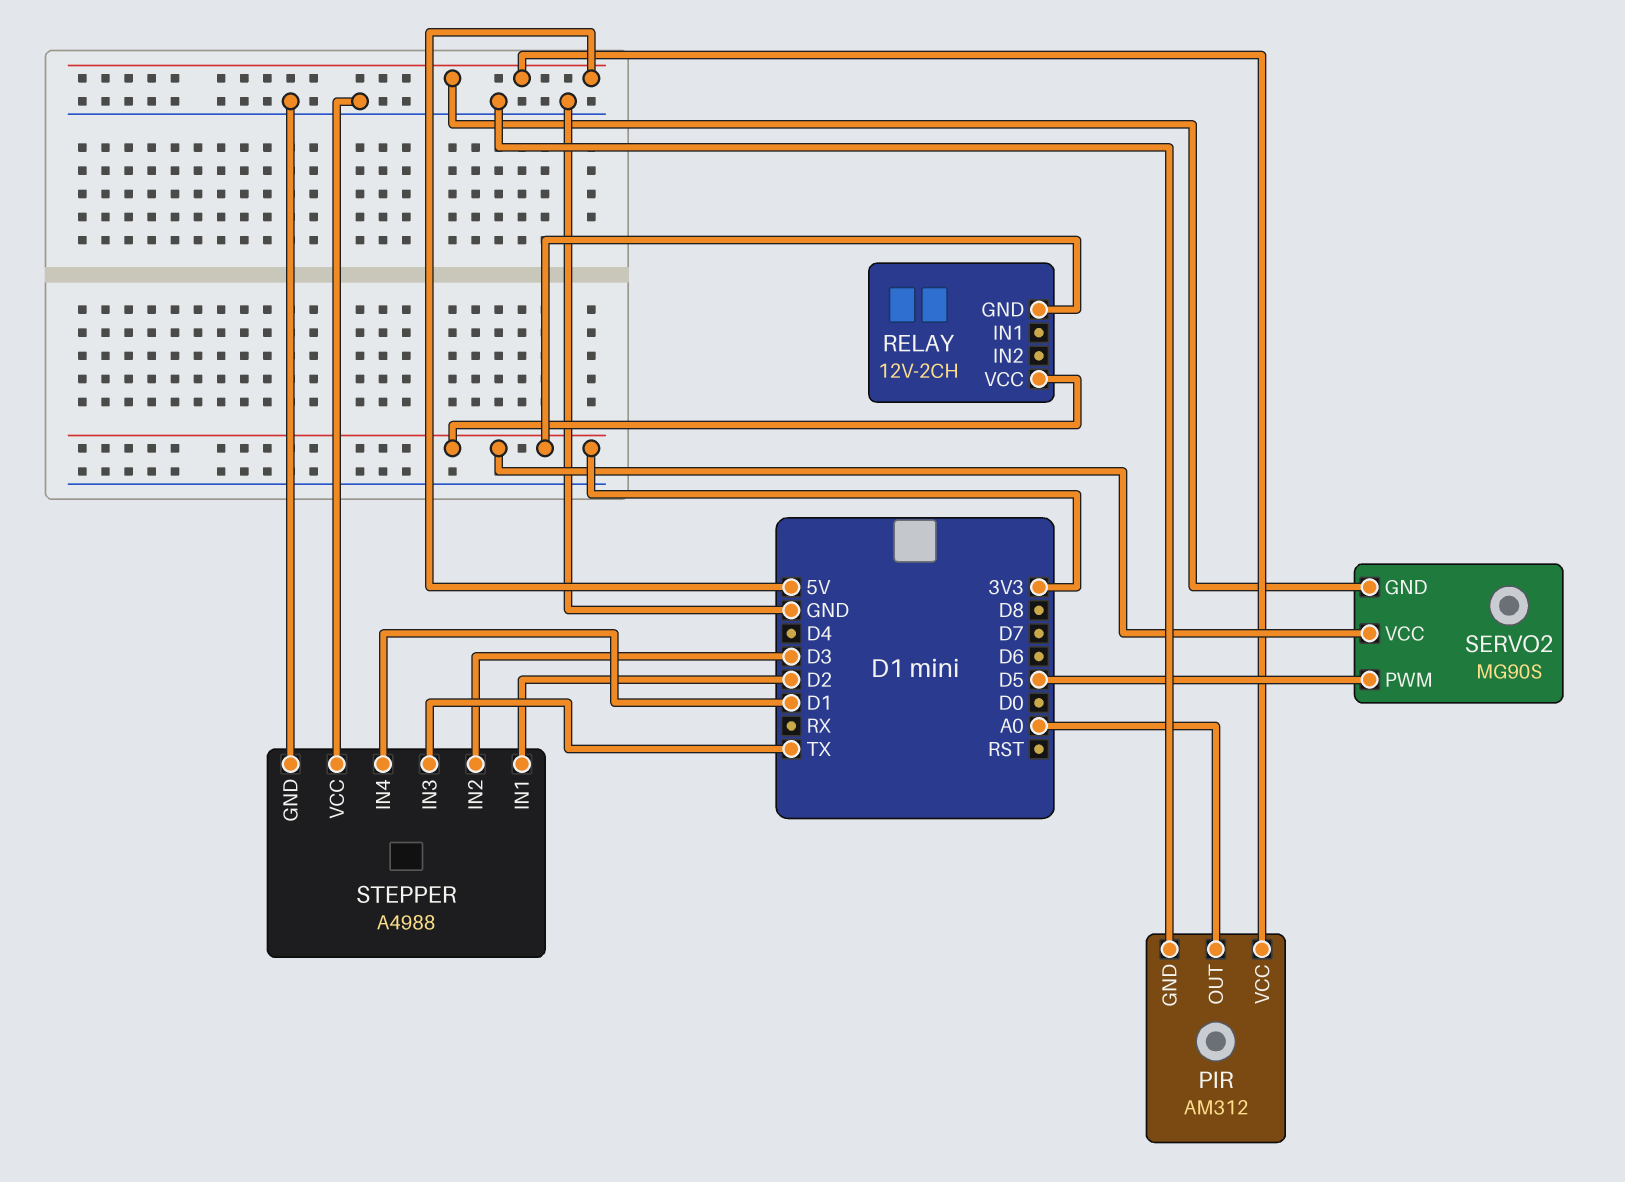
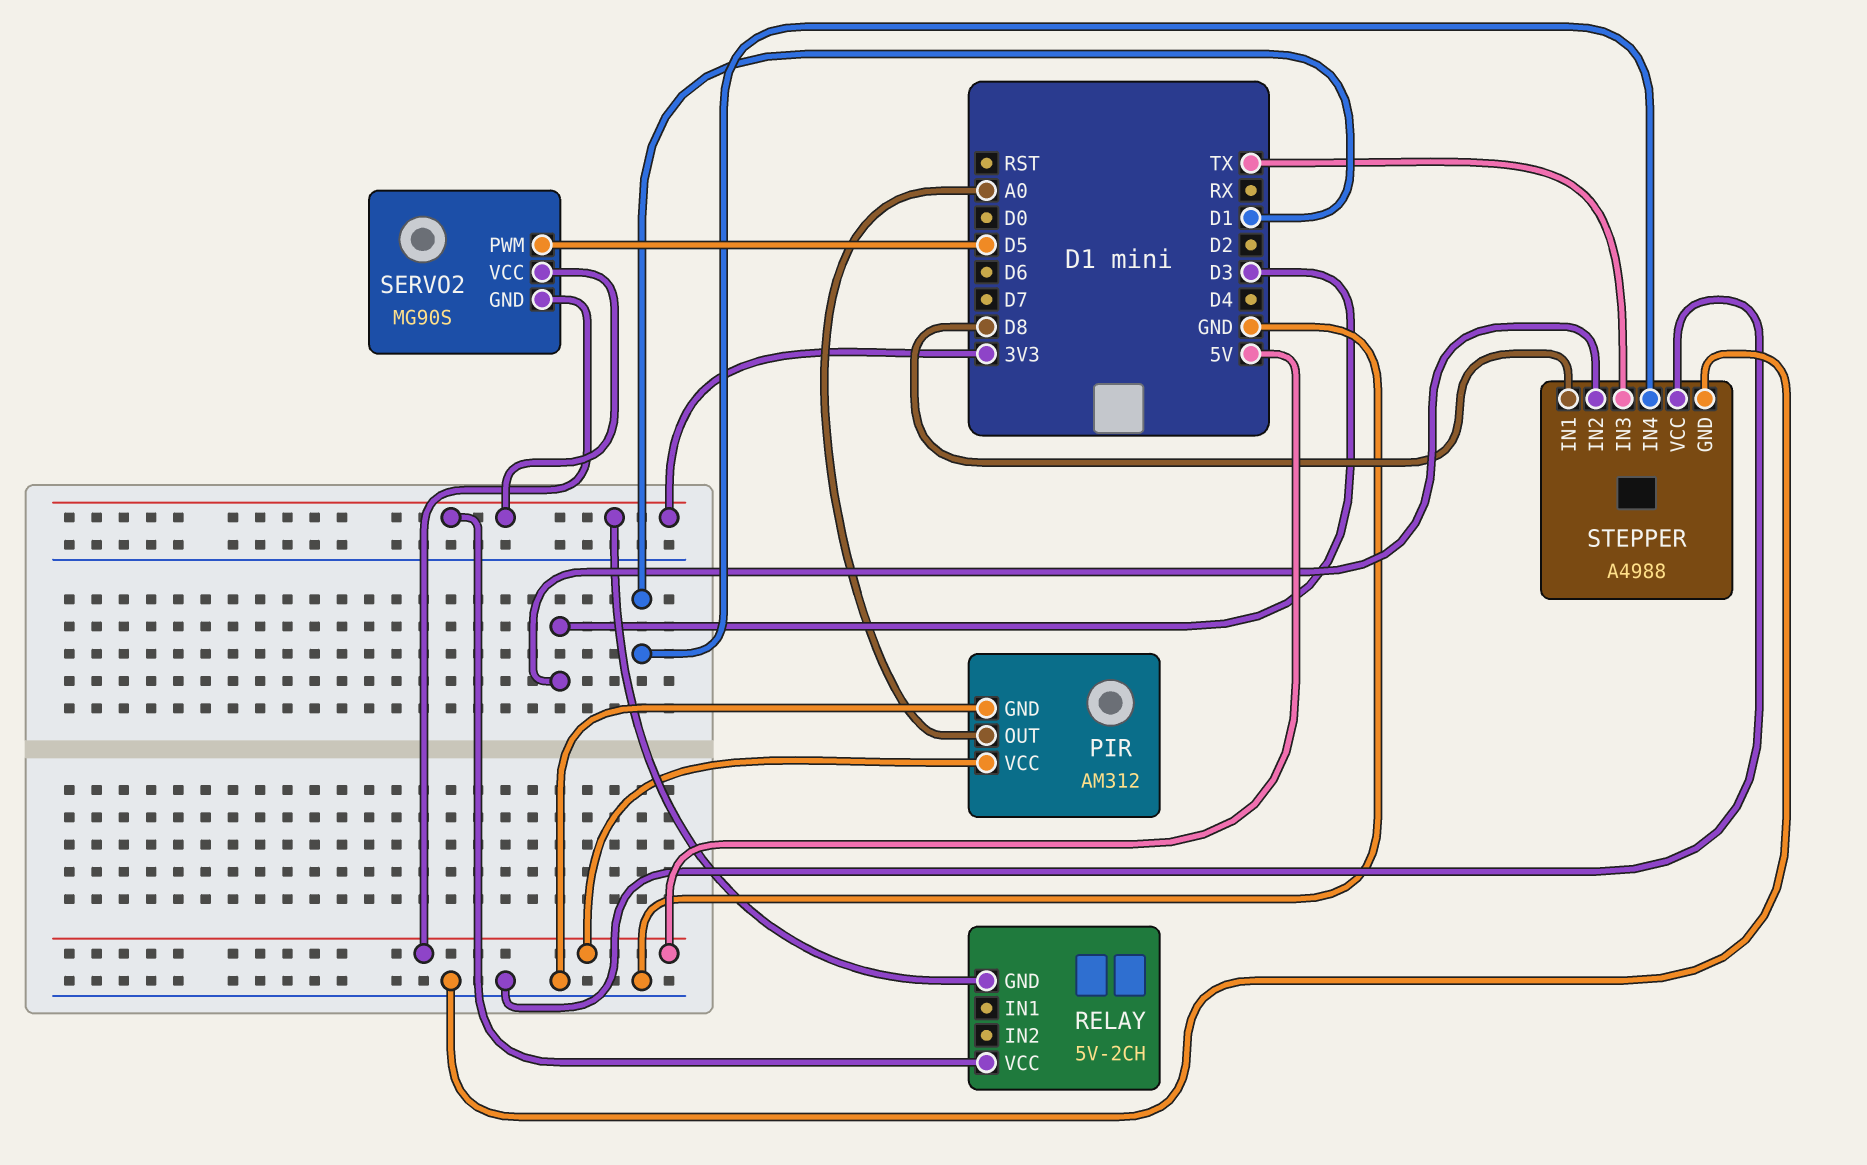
RELAY: 12V-2CH -> 5V-2CH
STEPPER pin IN1: D2 -> D8

